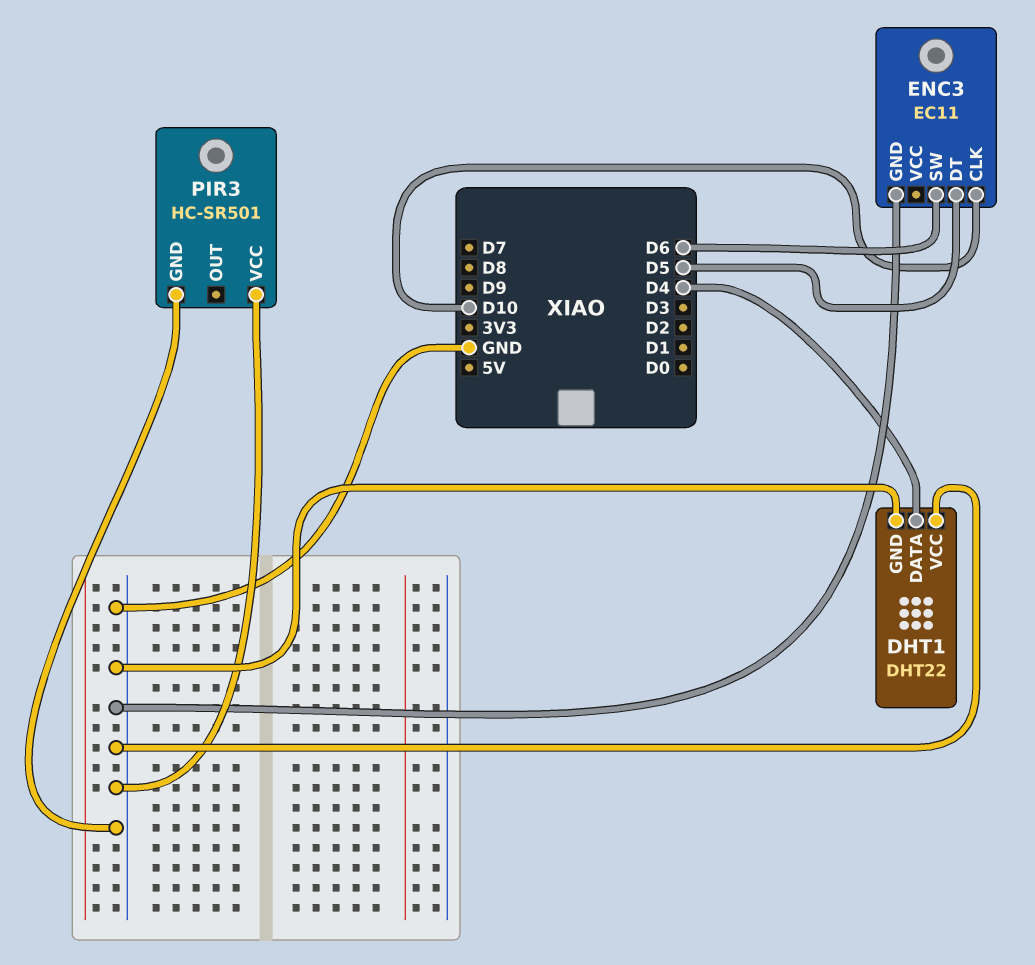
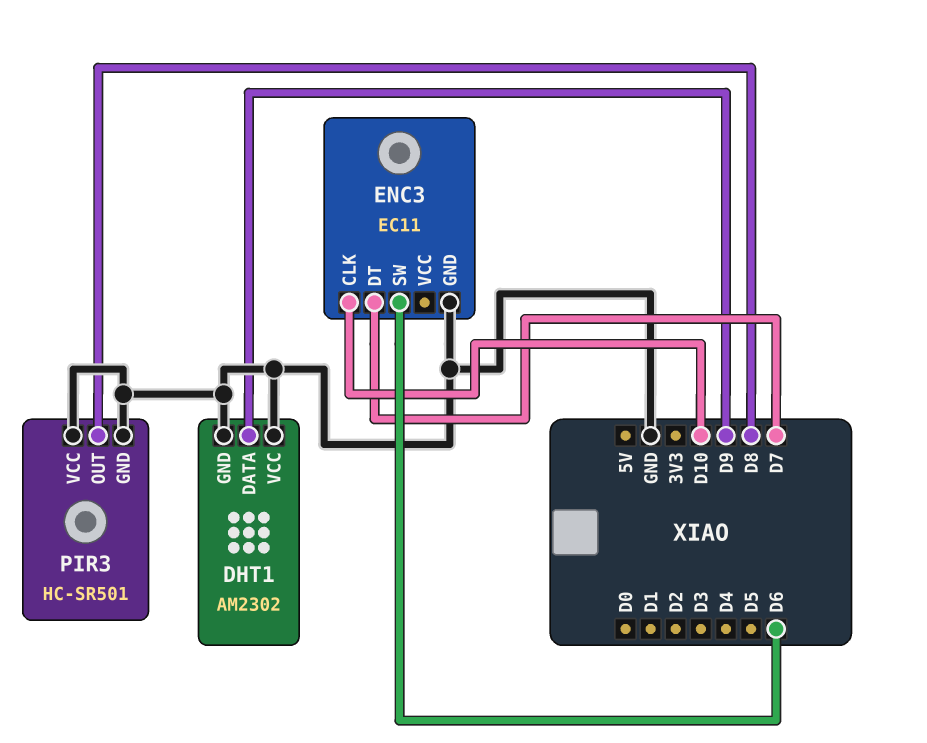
DHT1: DHT22 -> AM2302
DHT1 pin DATA: D4 -> D9
ENC3 pin DT: D5 -> D7
PIR3 pin OUT: none -> D8

